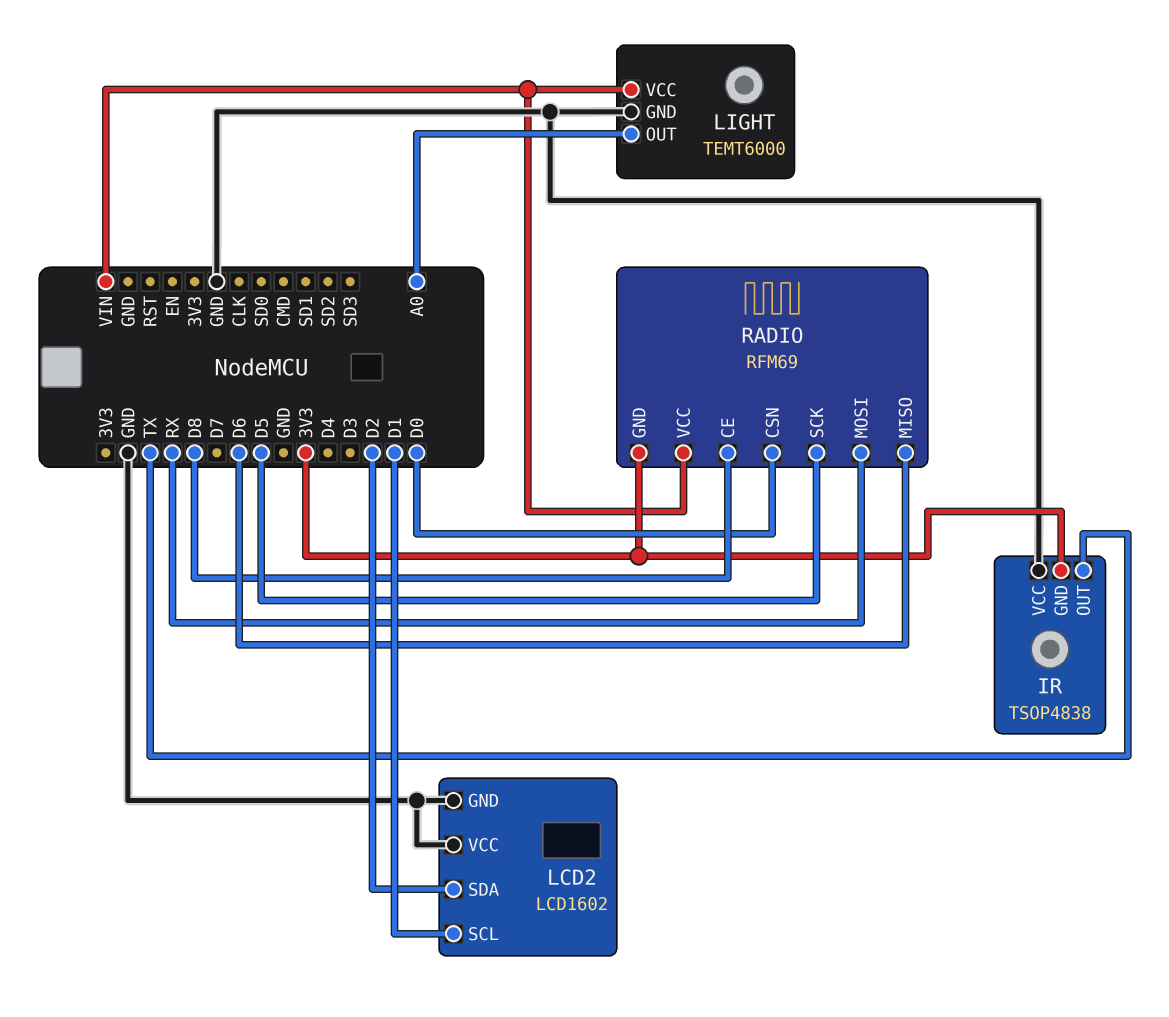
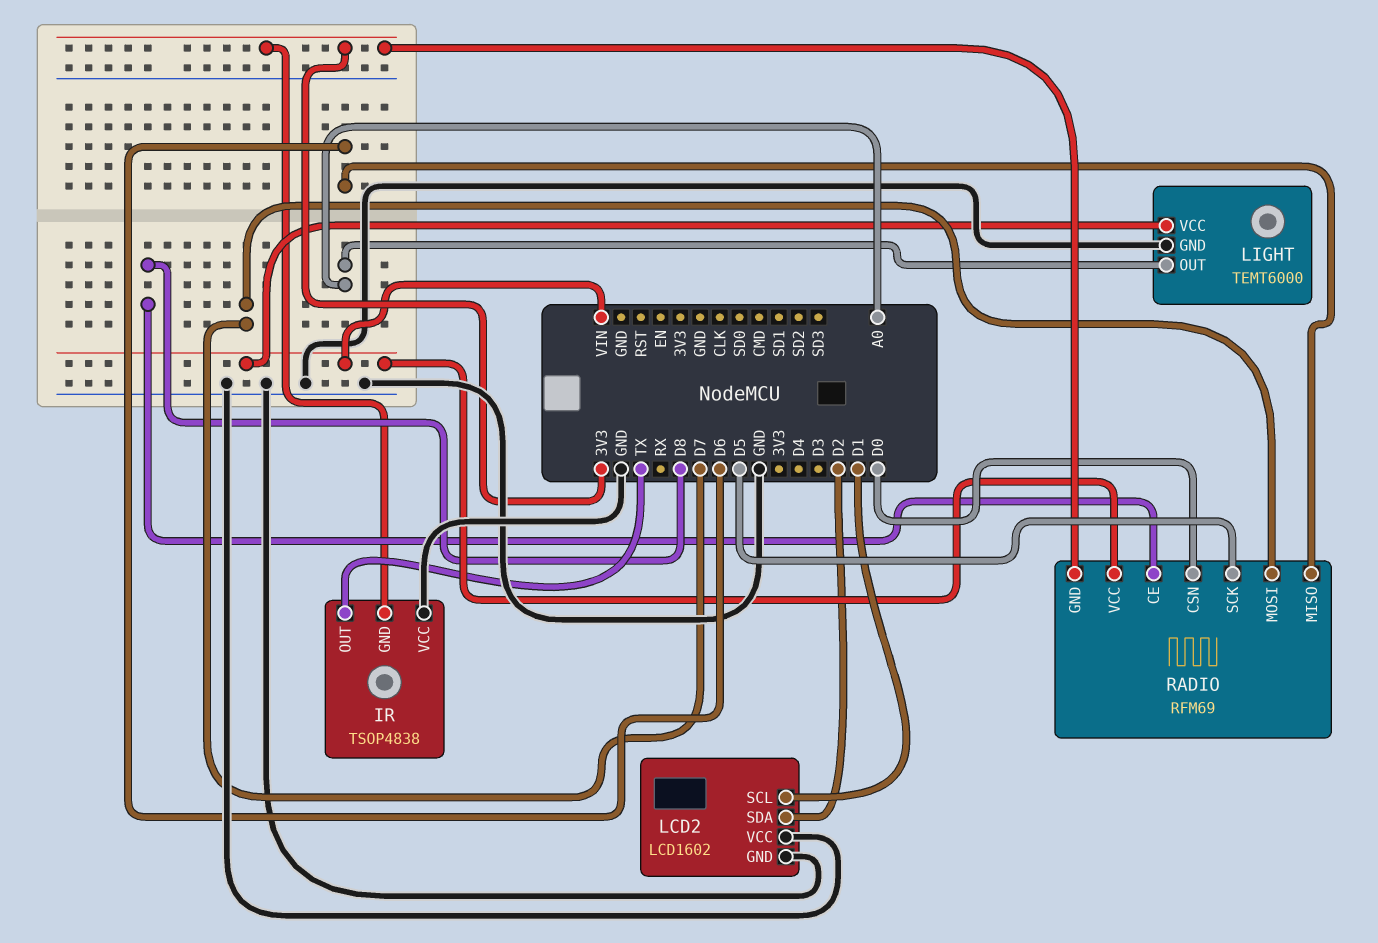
RADIO pin MOSI: RX -> D7

